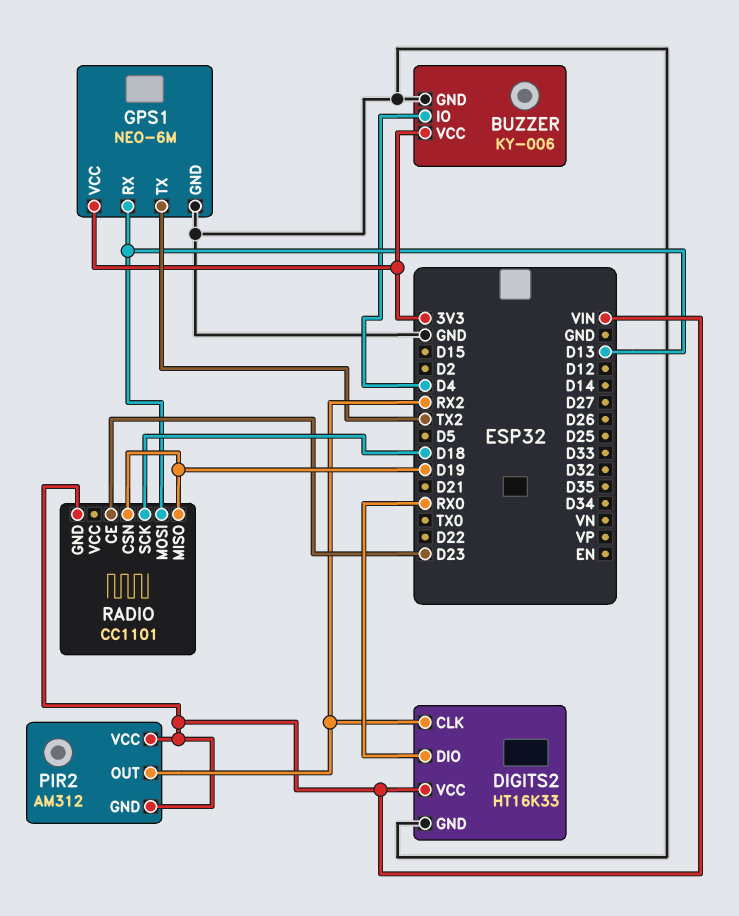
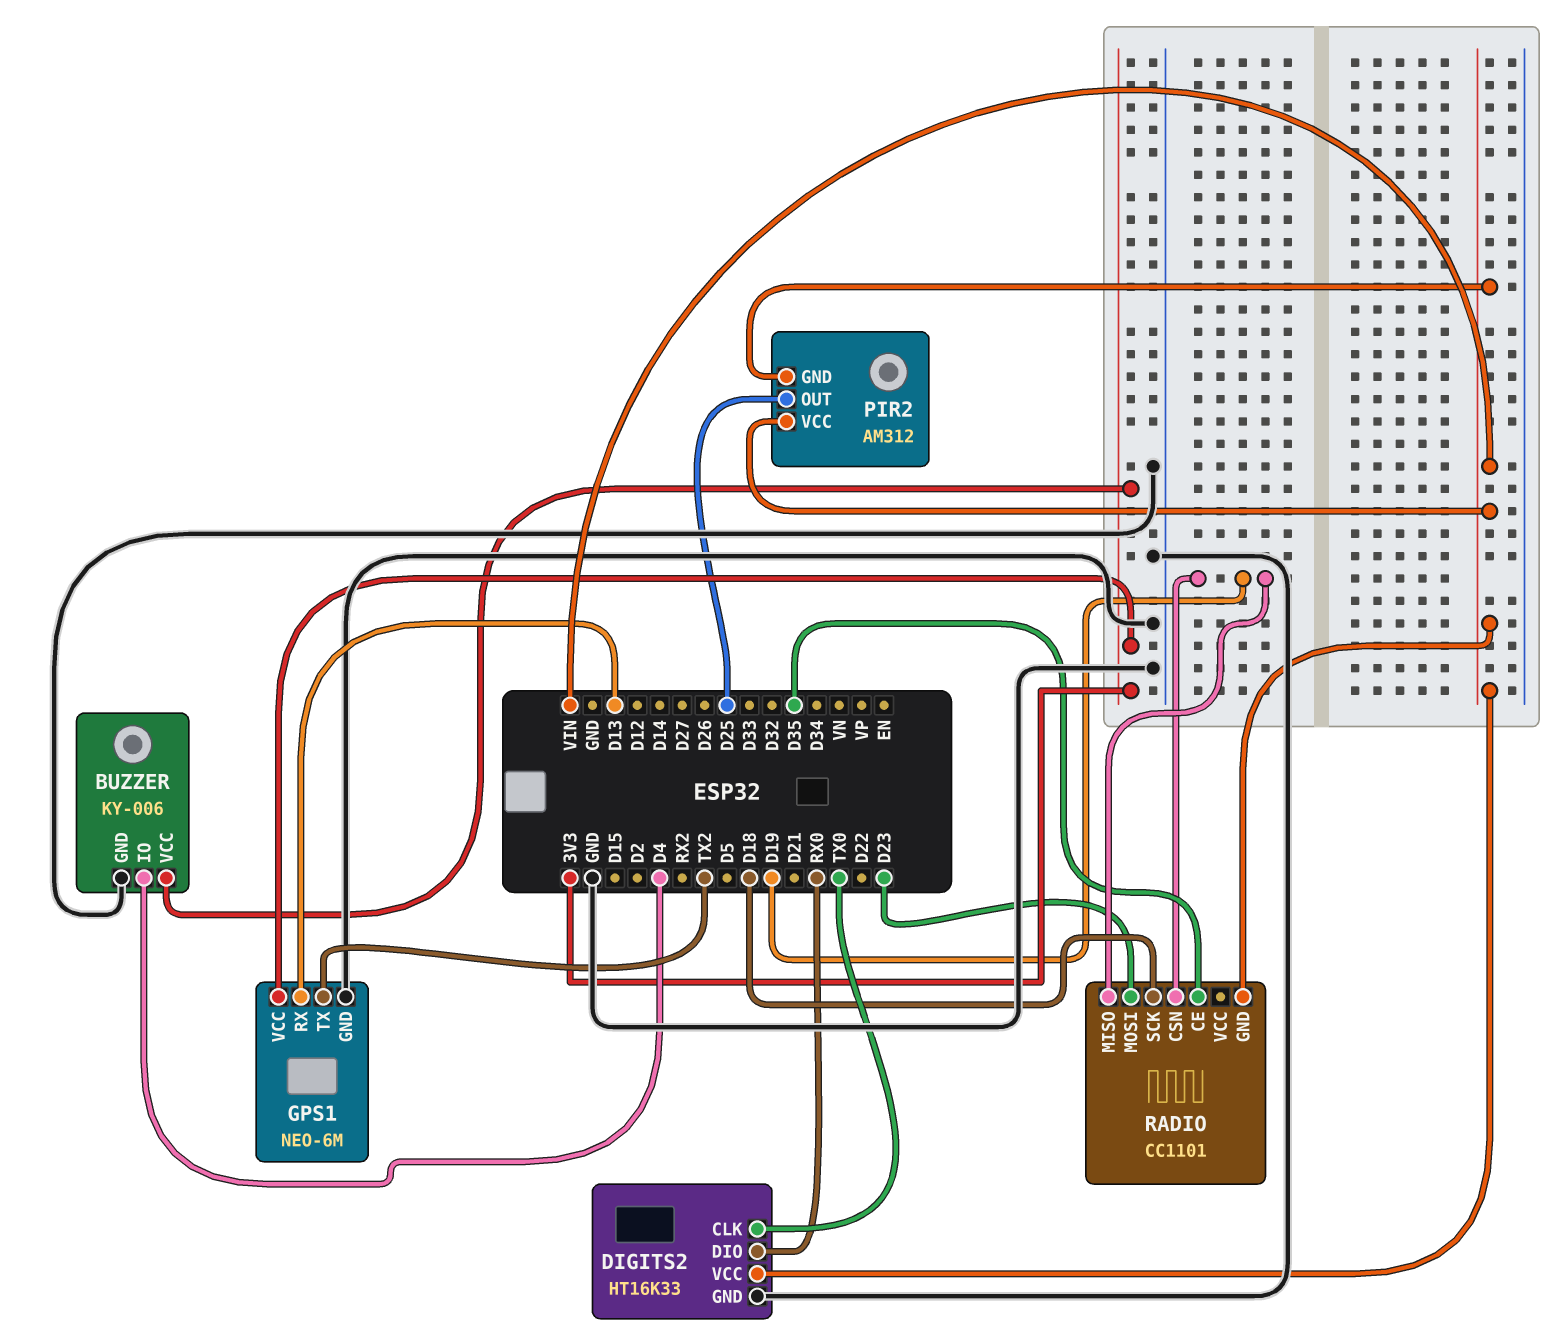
DIGITS2 pin CLK: RX2 -> TX0
PIR2 pin OUT: RX2 -> D25
RADIO pin CE: D23 -> D35
RADIO pin MOSI: D13 -> D23

